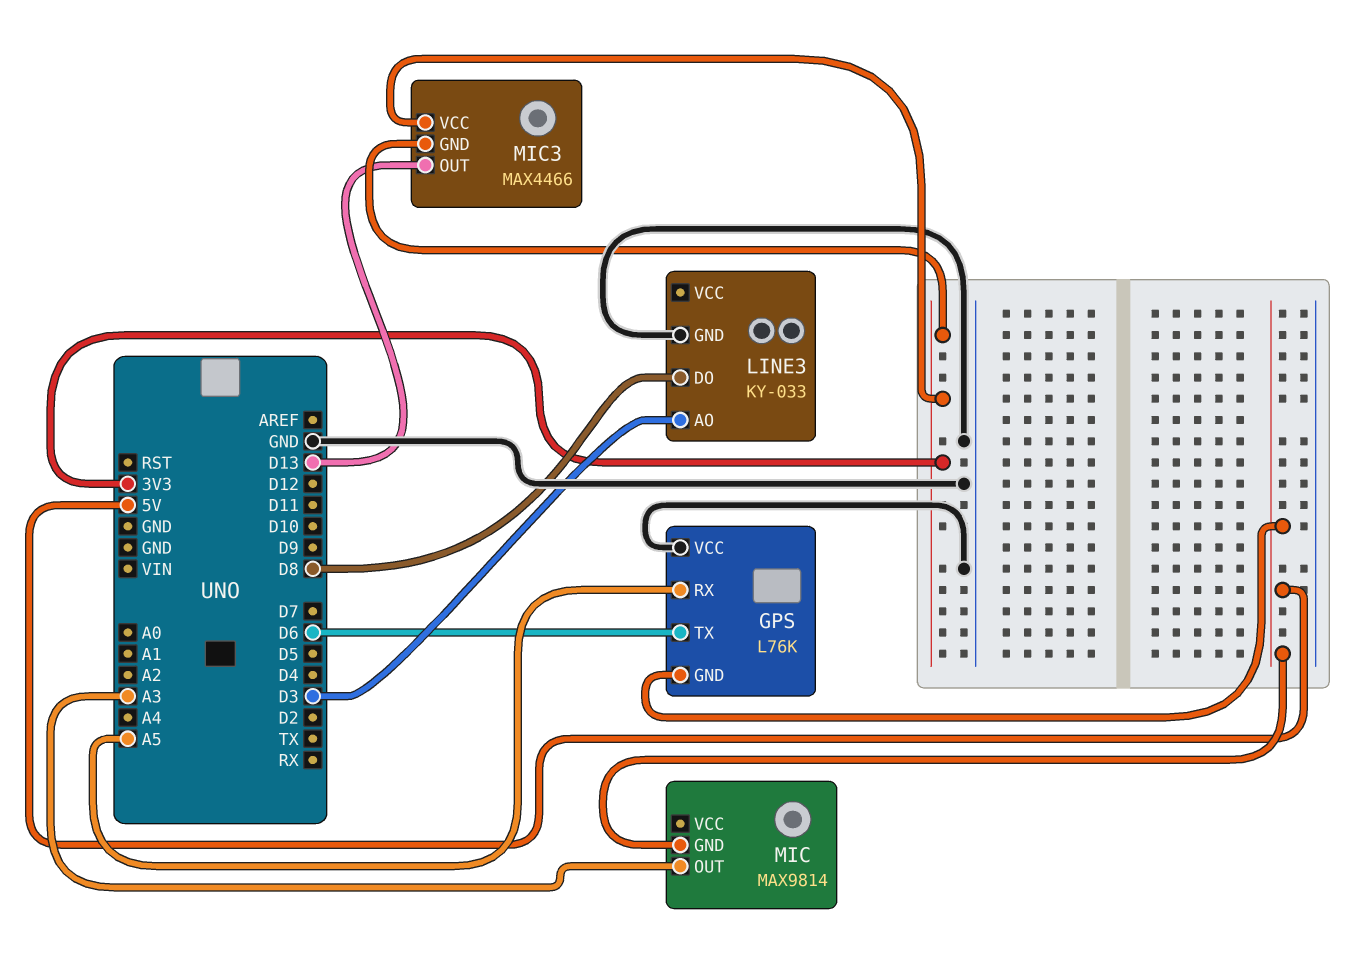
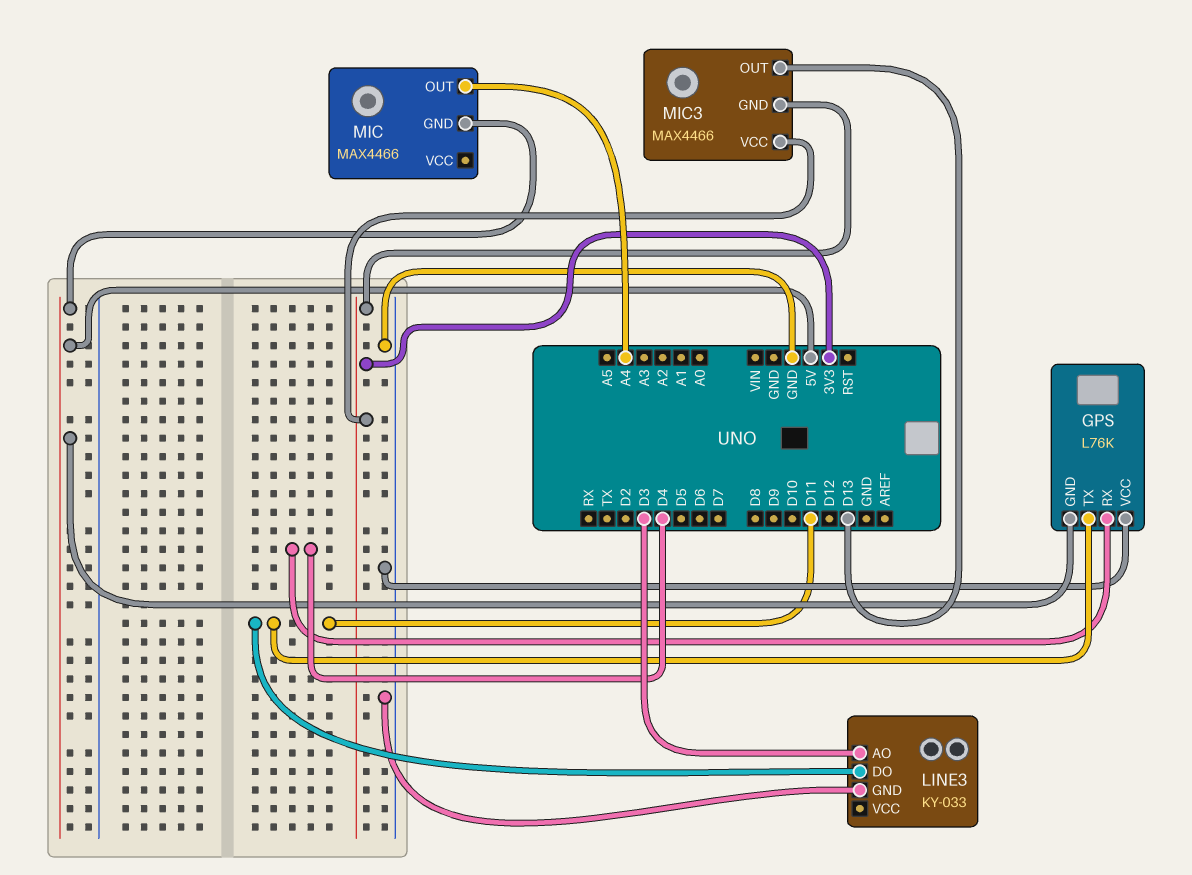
GPS pin RX: A5 -> D4
GPS pin TX: D6 -> D11
LINE3 pin DO: D8 -> D11
MIC: MAX9814 -> MAX4466
MIC pin OUT: A3 -> A4

